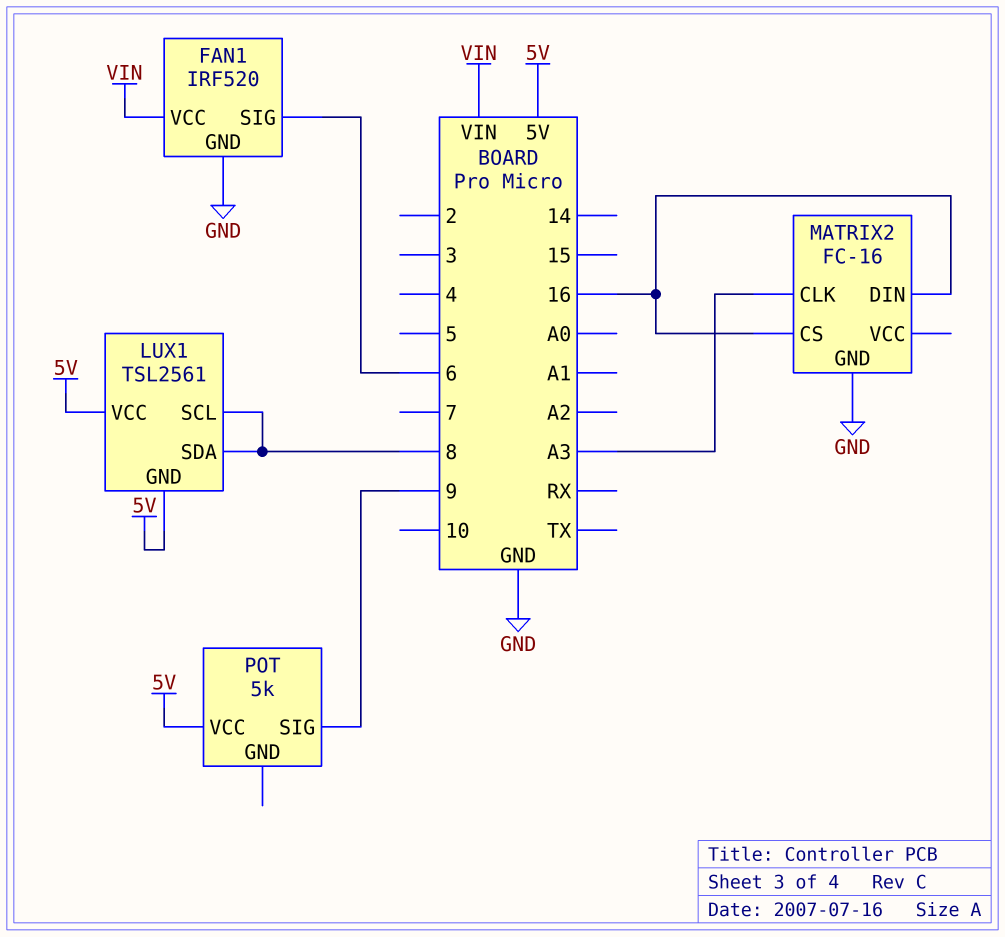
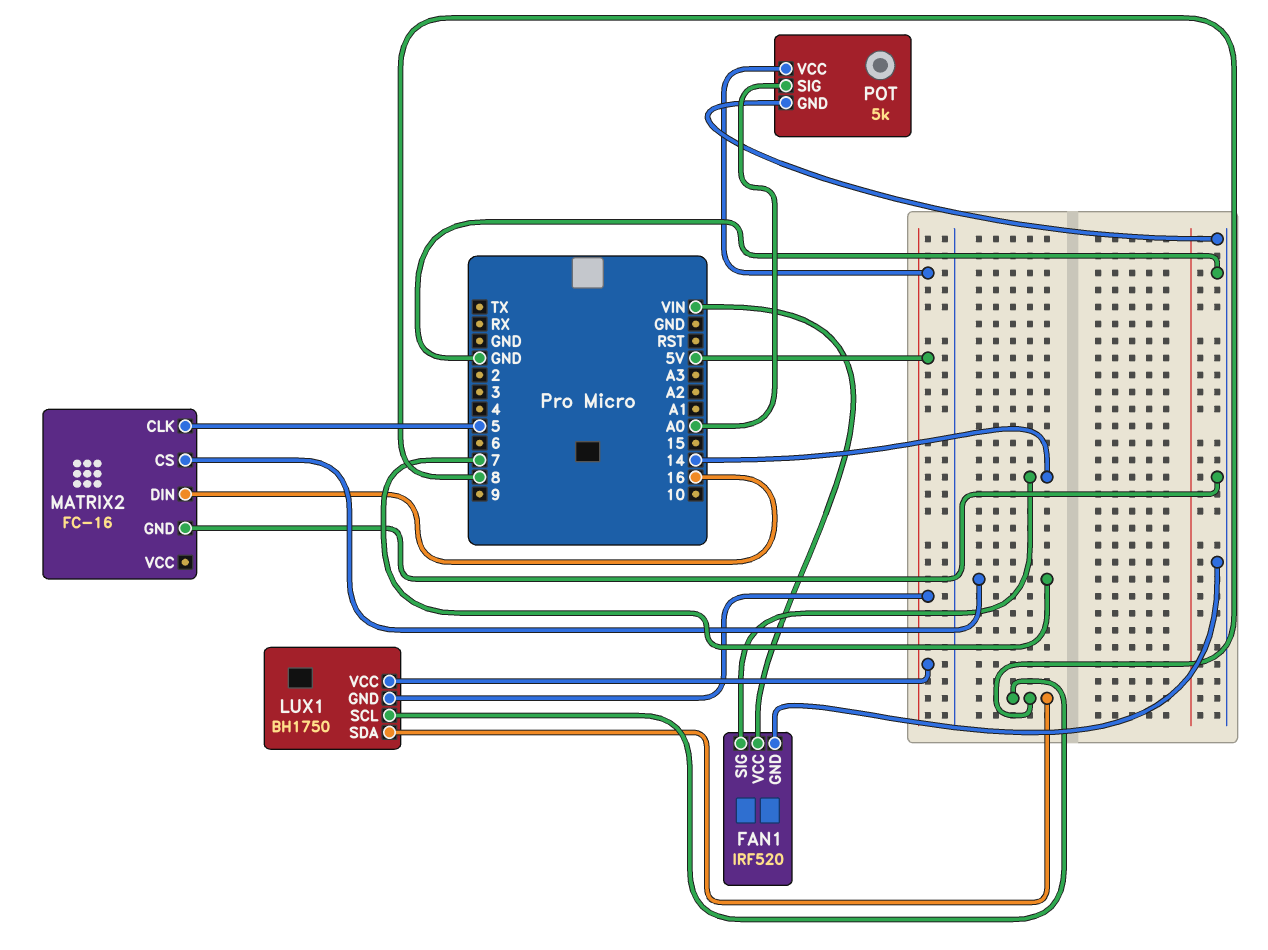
FAN1 pin SIG: 6 -> 14
LUX1: TSL2561 -> BH1750
MATRIX2 pin CLK: A3 -> 5
MATRIX2 pin CS: 16 -> 7
POT pin GND: none -> GND
POT pin SIG: 9 -> A0

